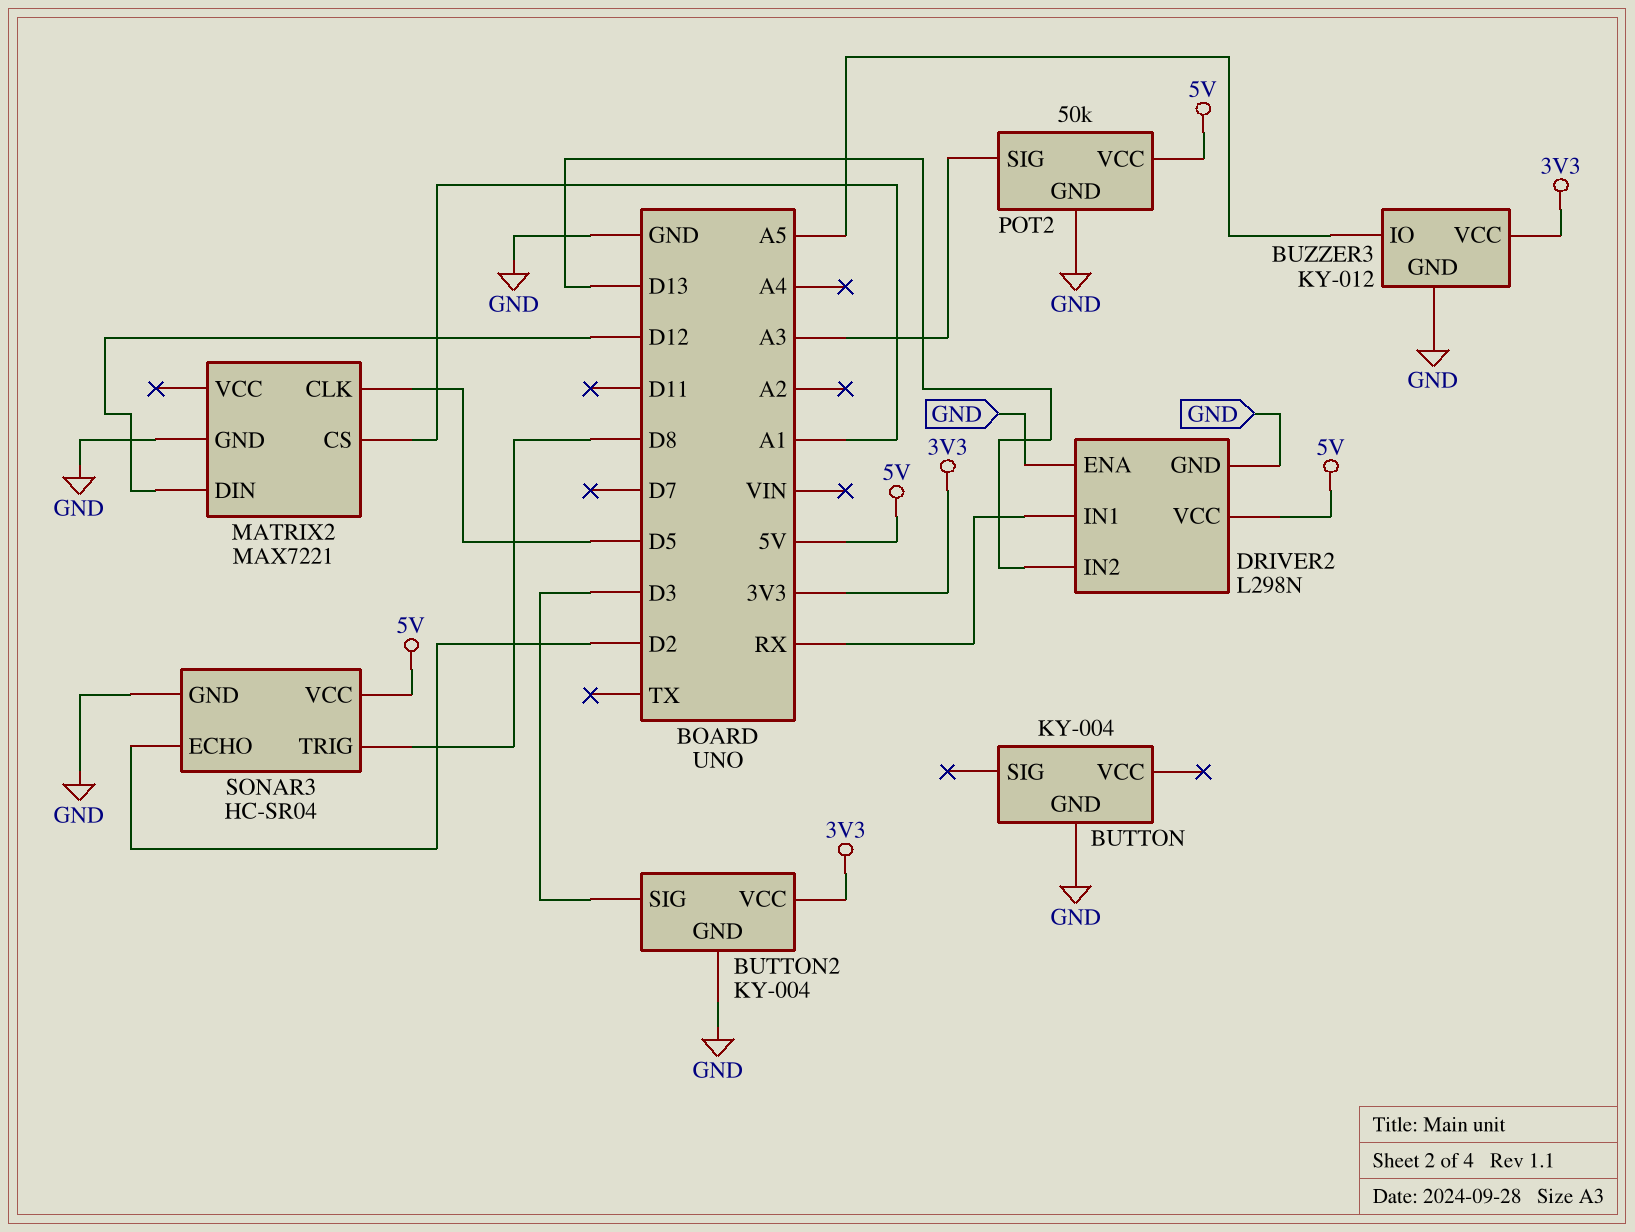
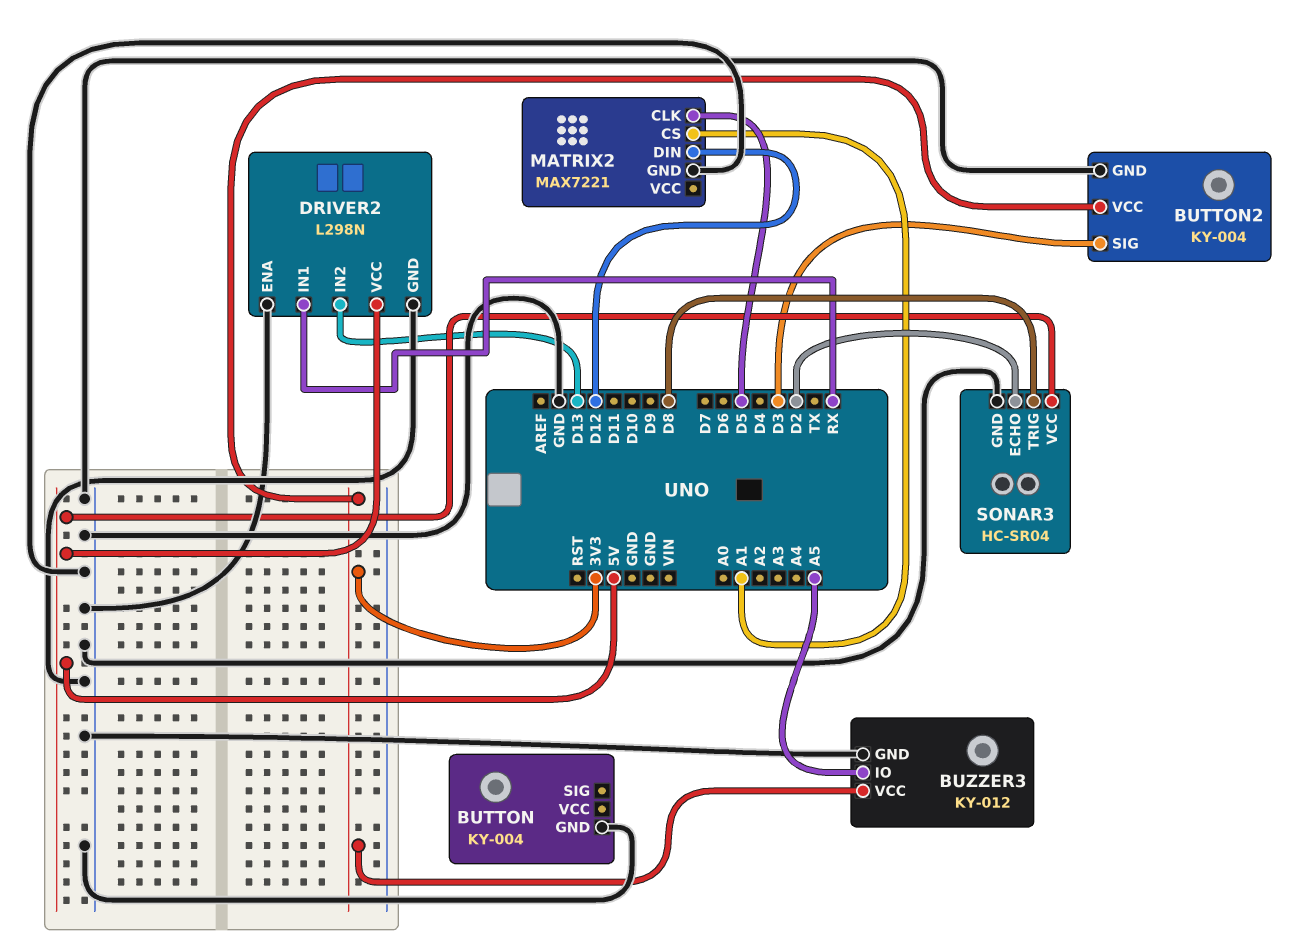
POT2: 50k -> none
POT2 pin GND: GND -> none
POT2 pin SIG: A3 -> none
POT2 pin VCC: 5V -> none

